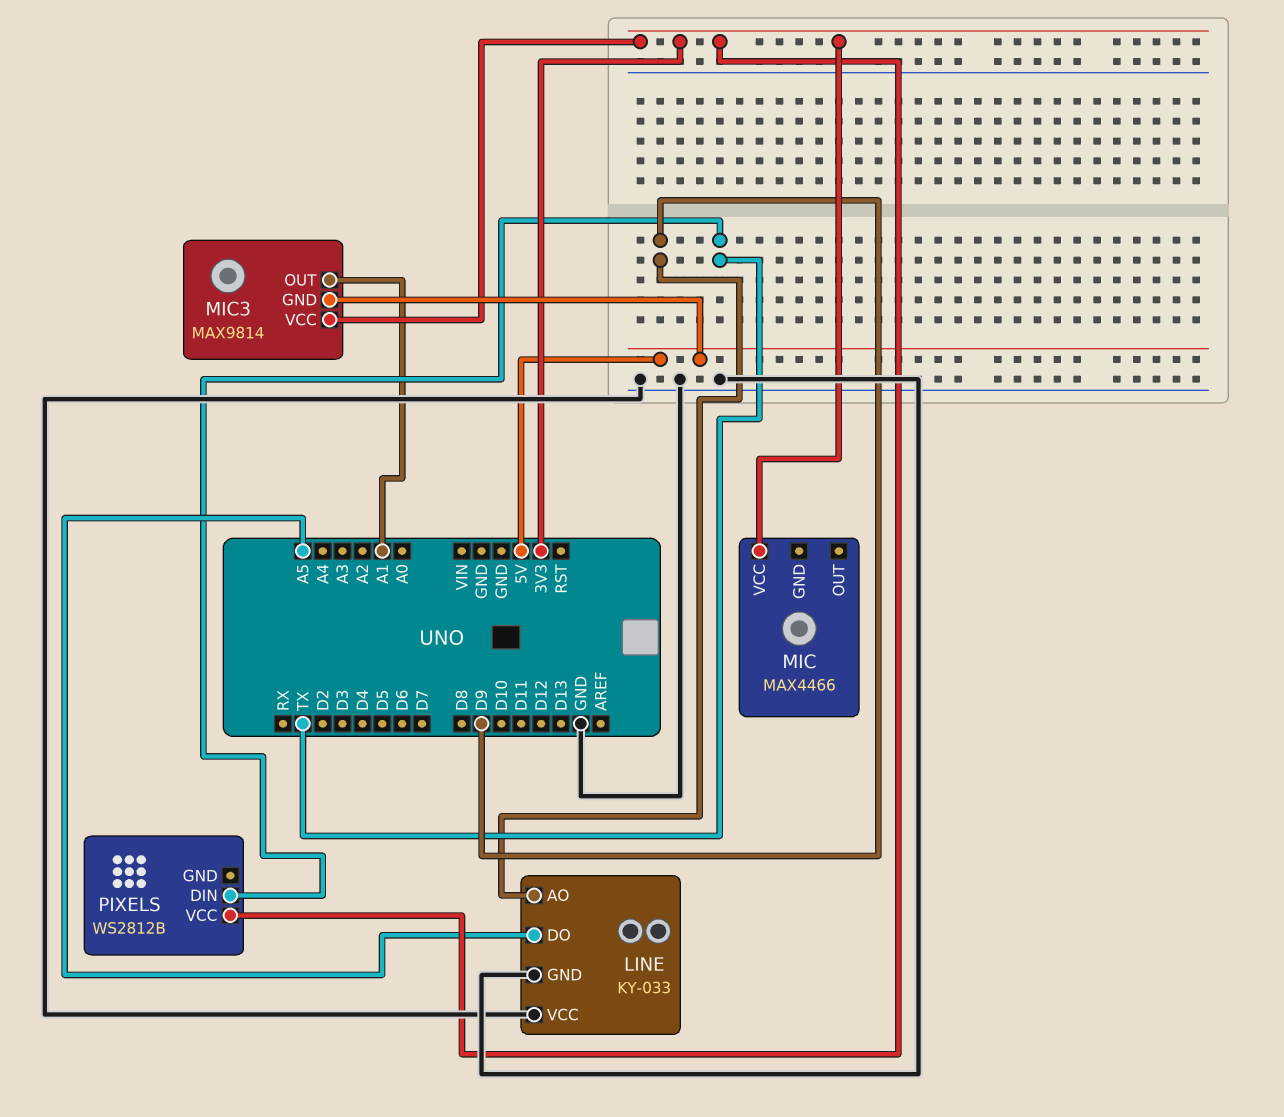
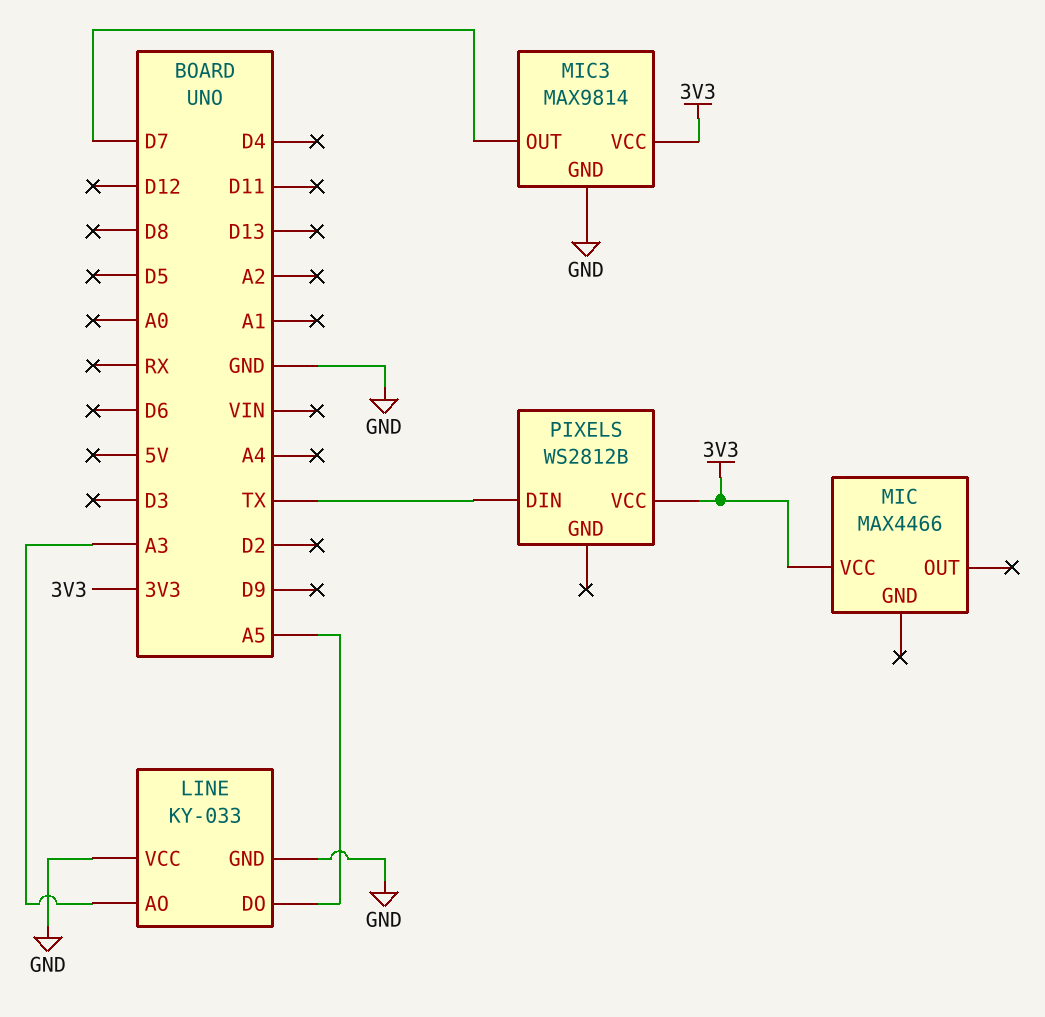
LINE pin AO: D9 -> A3
MIC3 pin GND: 5V -> GND
MIC3 pin OUT: A1 -> D7

